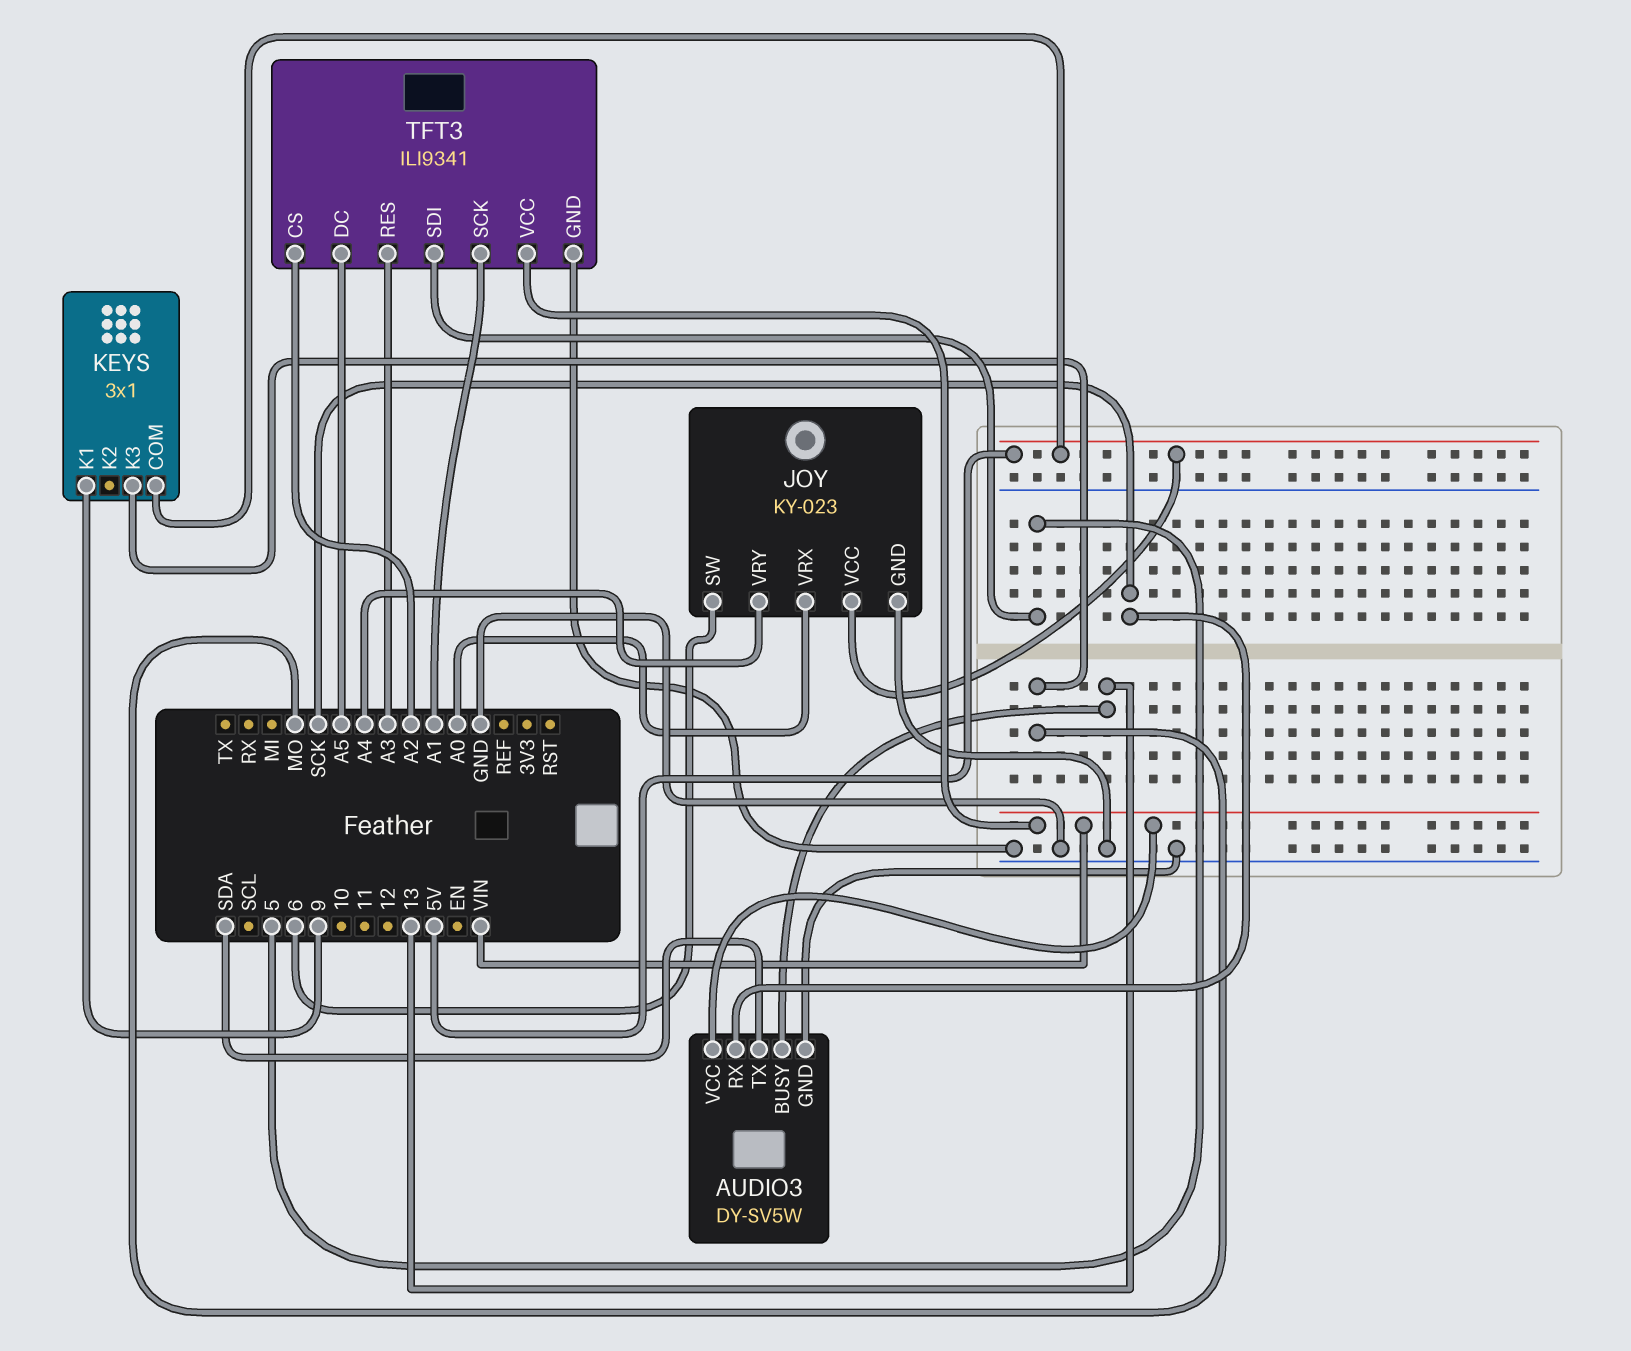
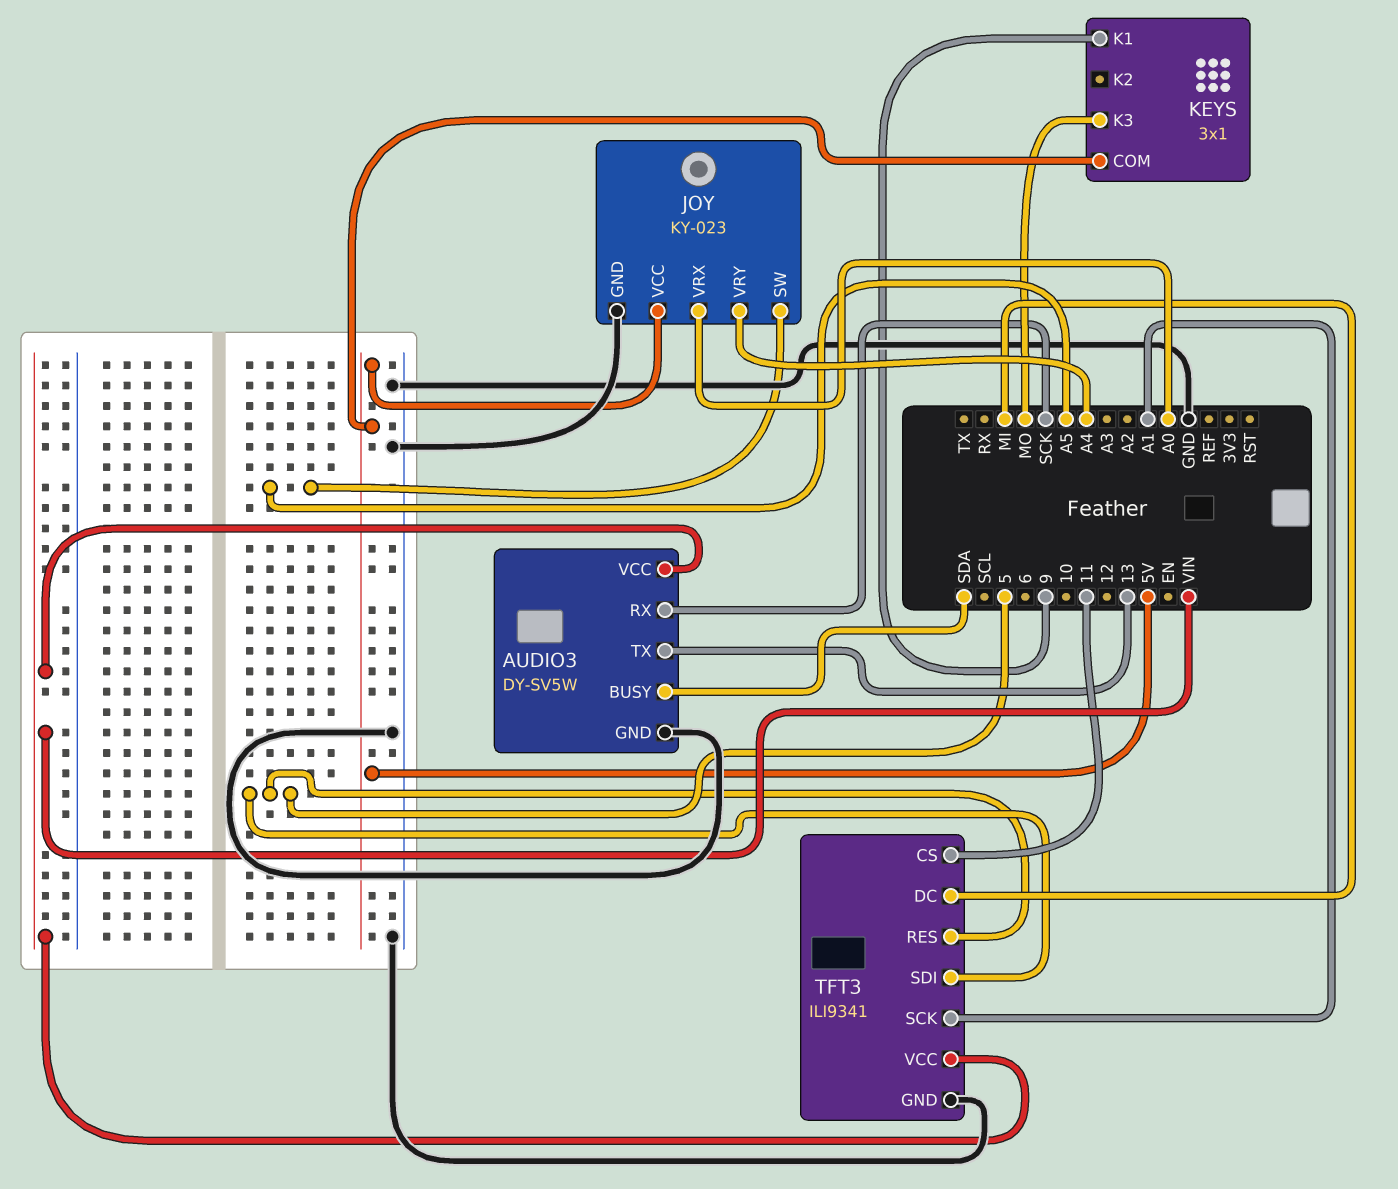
AUDIO3 pin BUSY: 13 -> SDA
AUDIO3 pin TX: SDA -> 13
JOY pin SW: 6 -> A5
TFT3 pin CS: A2 -> 11
TFT3 pin DC: A5 -> MI
TFT3 pin RES: A3 -> 5

